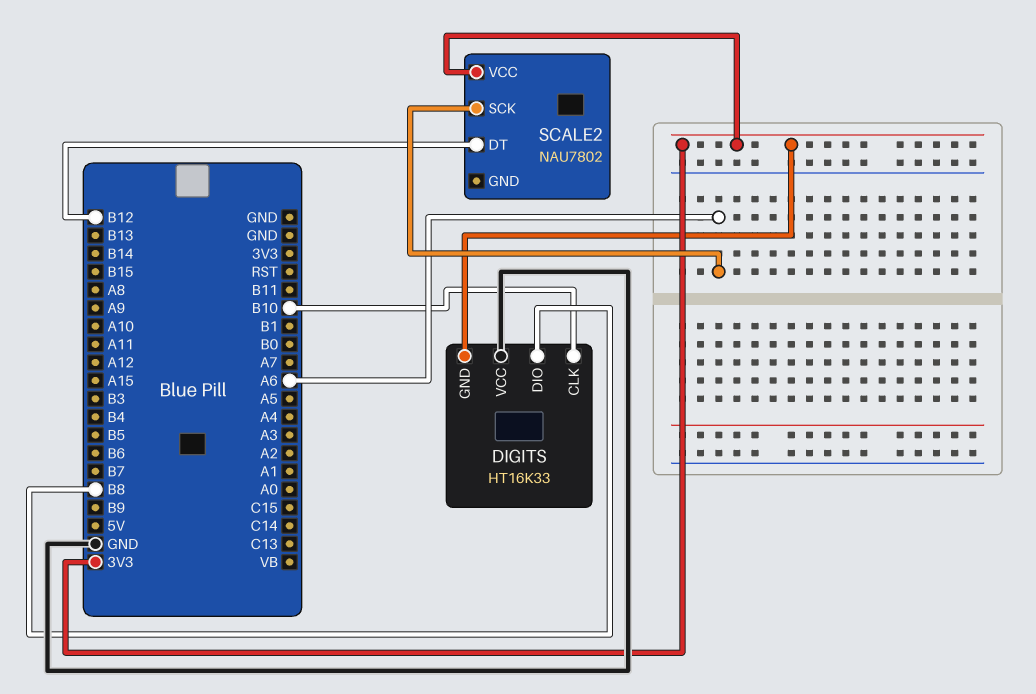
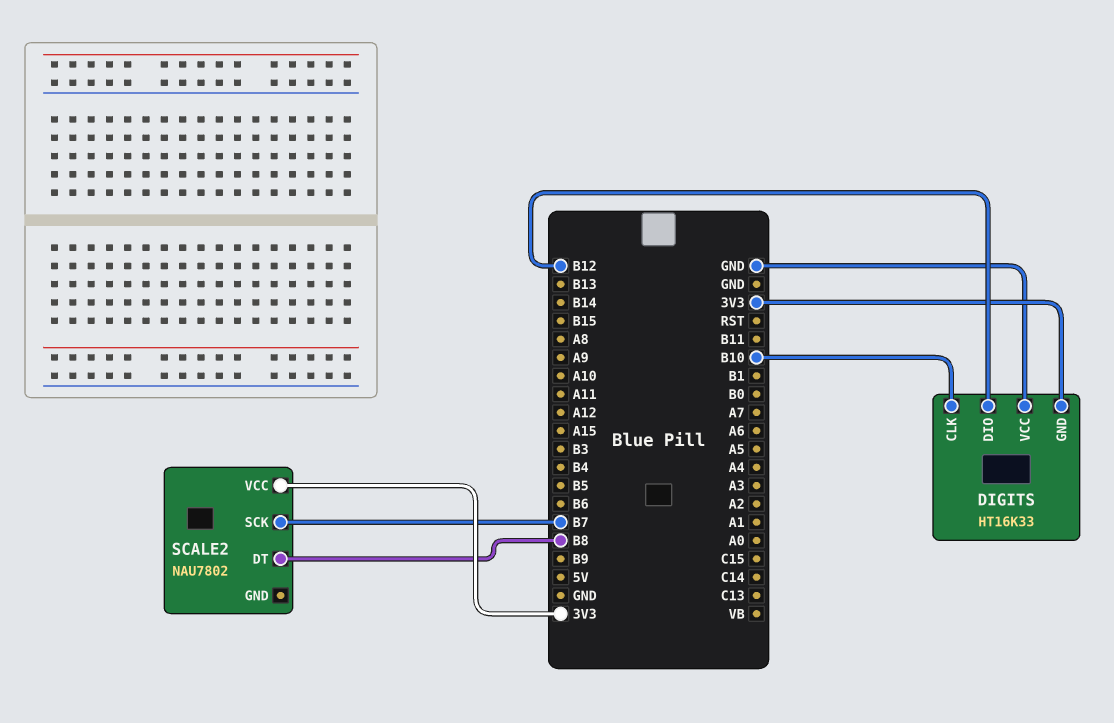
DIGITS pin DIO: B8 -> B12
SCALE2 pin DT: B12 -> B8
SCALE2 pin SCK: A6 -> B7

